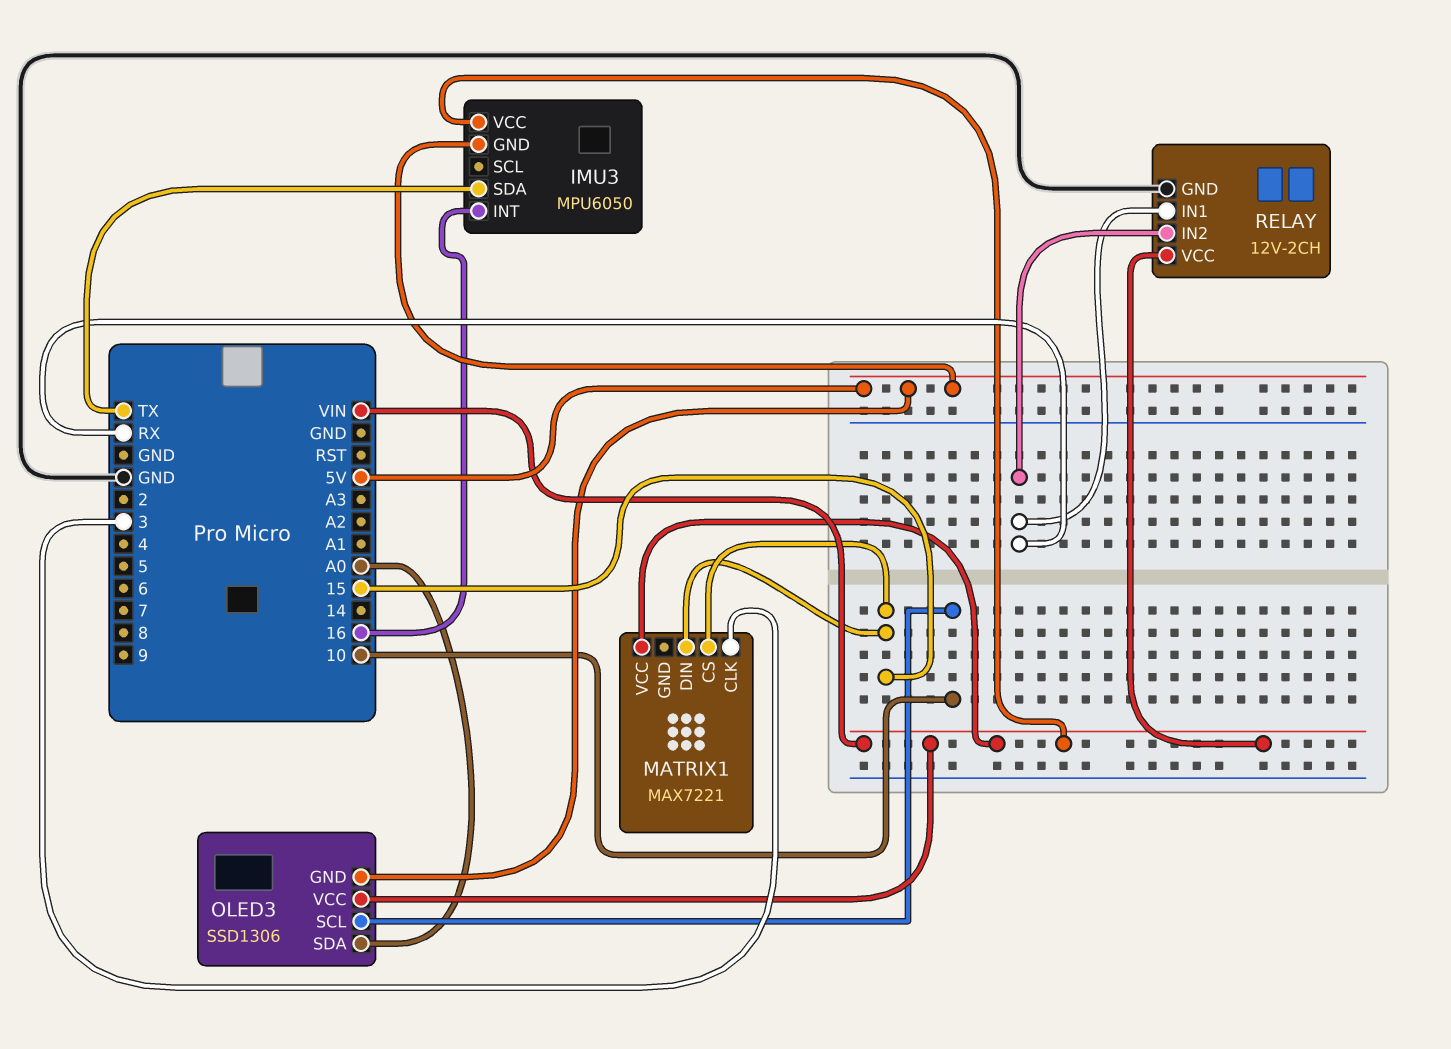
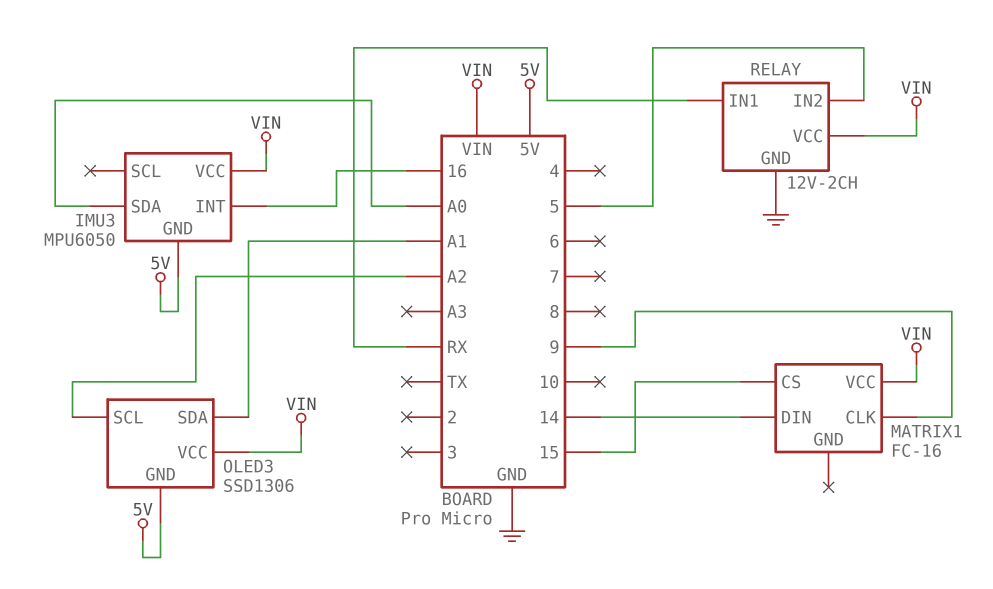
IMU3 pin SDA: TX -> A0
MATRIX1: MAX7221 -> FC-16
MATRIX1 pin CLK: 3 -> 9
MATRIX1 pin DIN: 15 -> 14
OLED3 pin SCL: 10 -> A2
OLED3 pin SDA: A0 -> A1
RELAY pin IN2: RX -> 5

